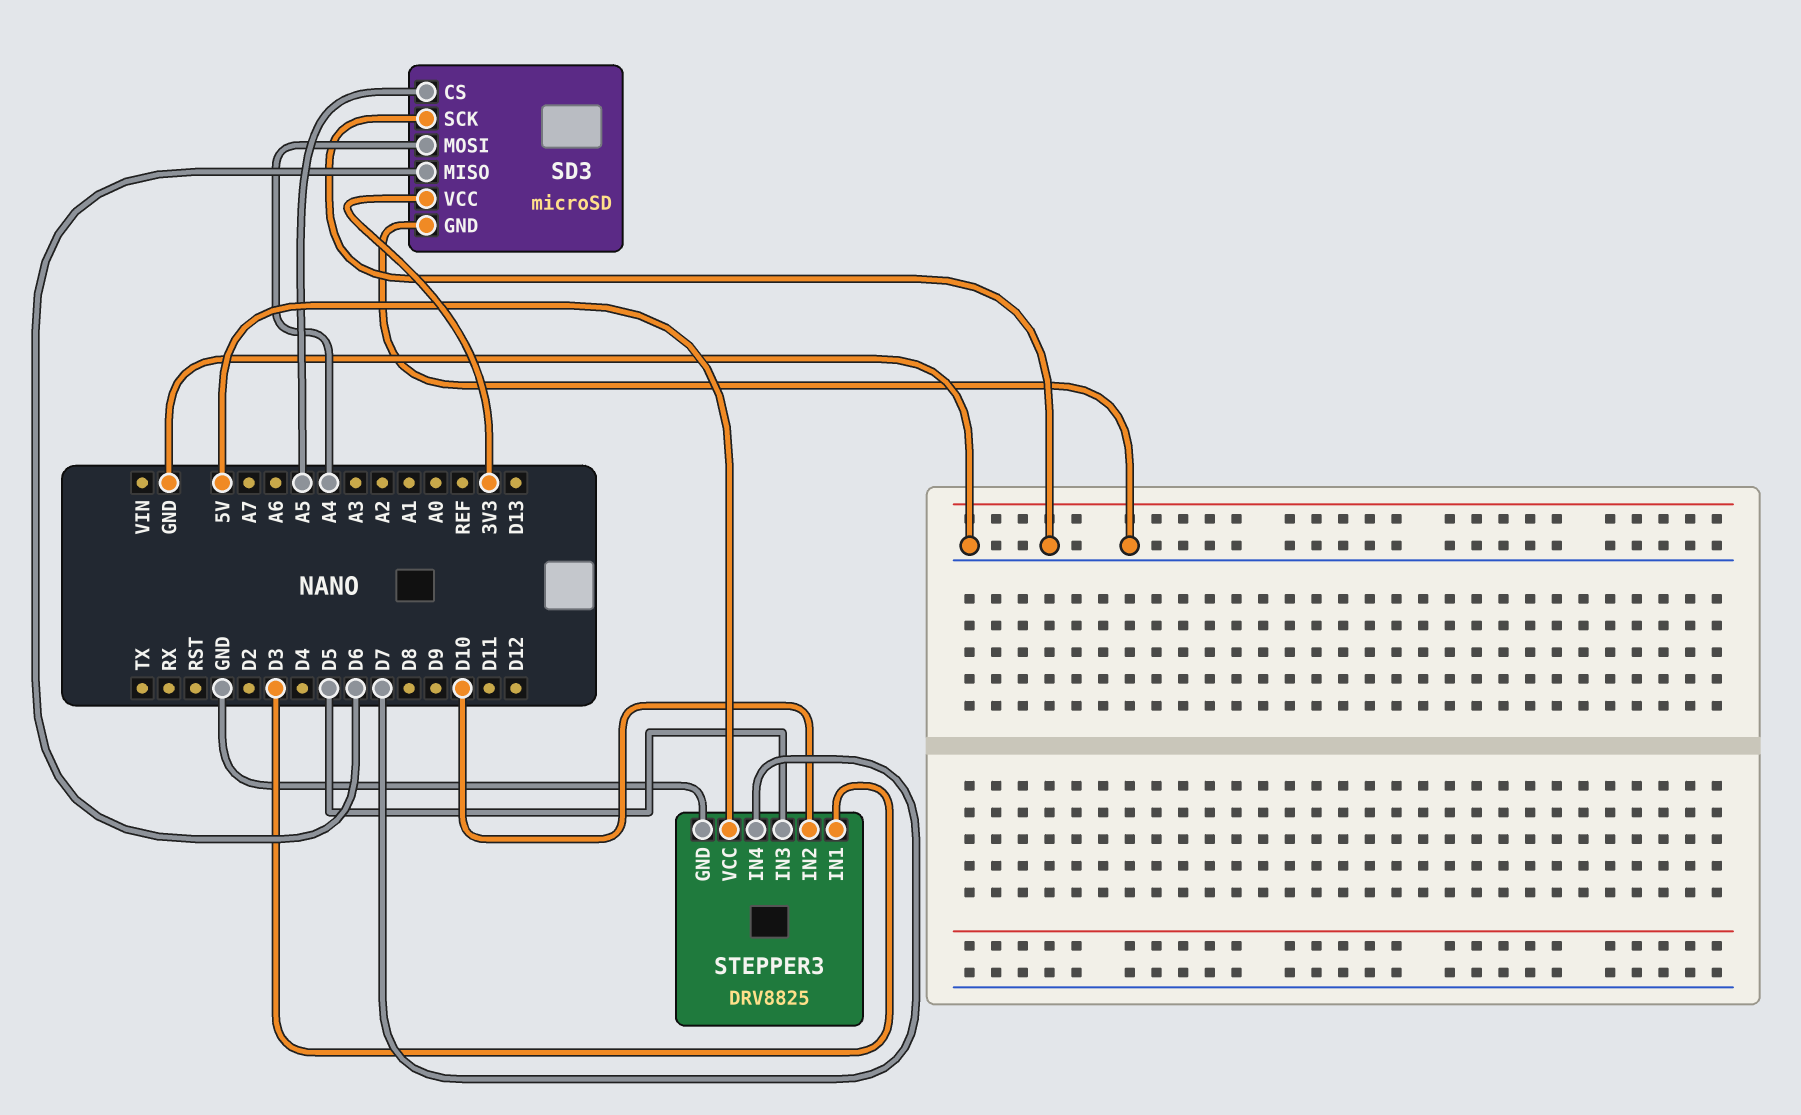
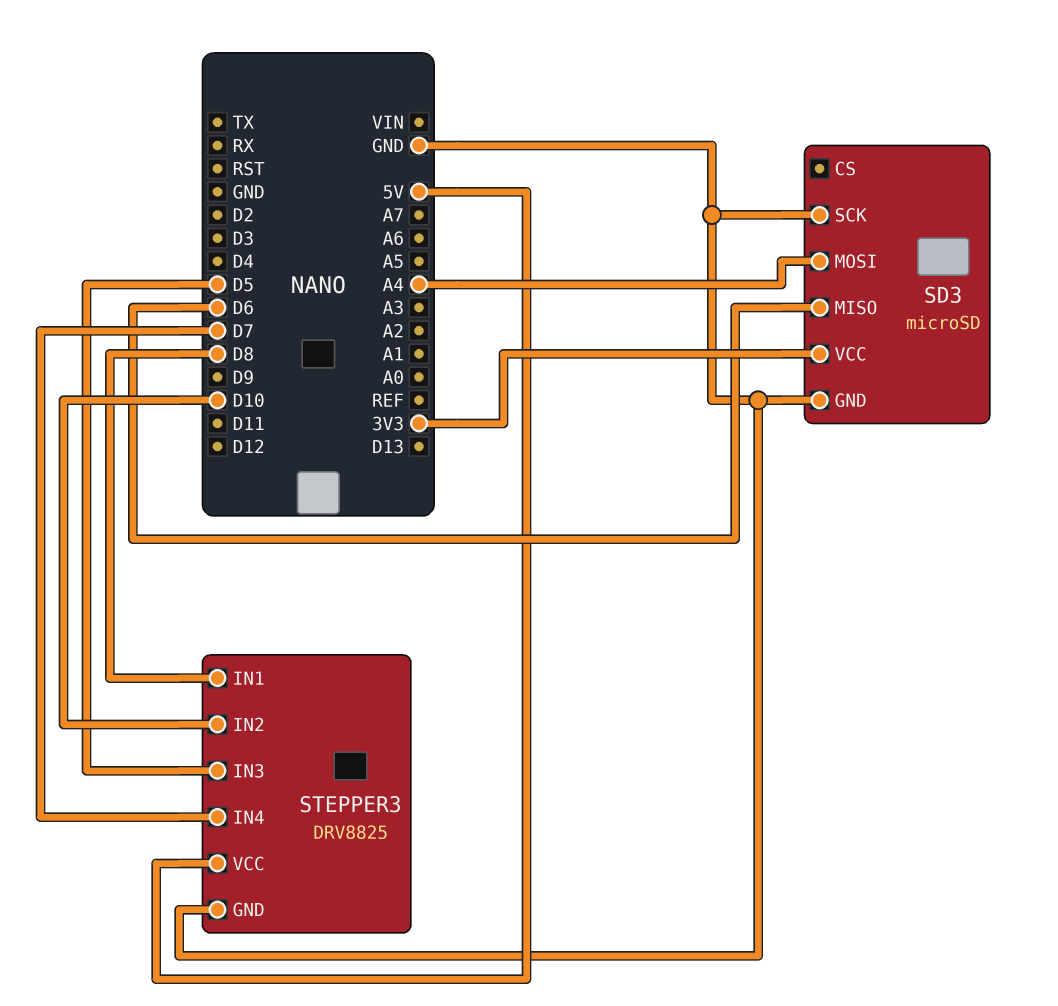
SD3 pin CS: A5 -> none
STEPPER3 pin IN1: D3 -> D8

